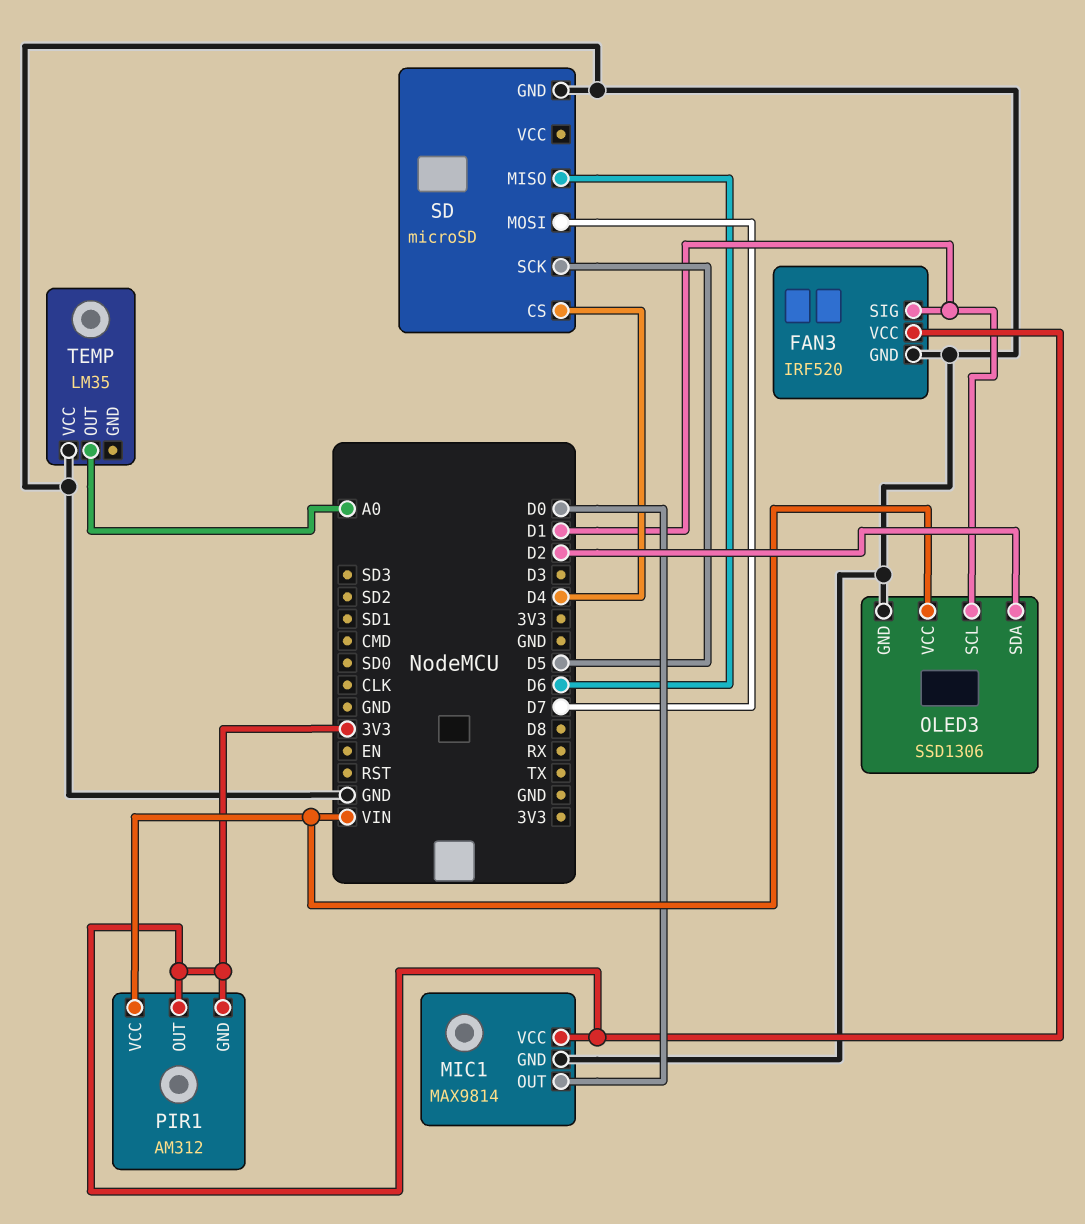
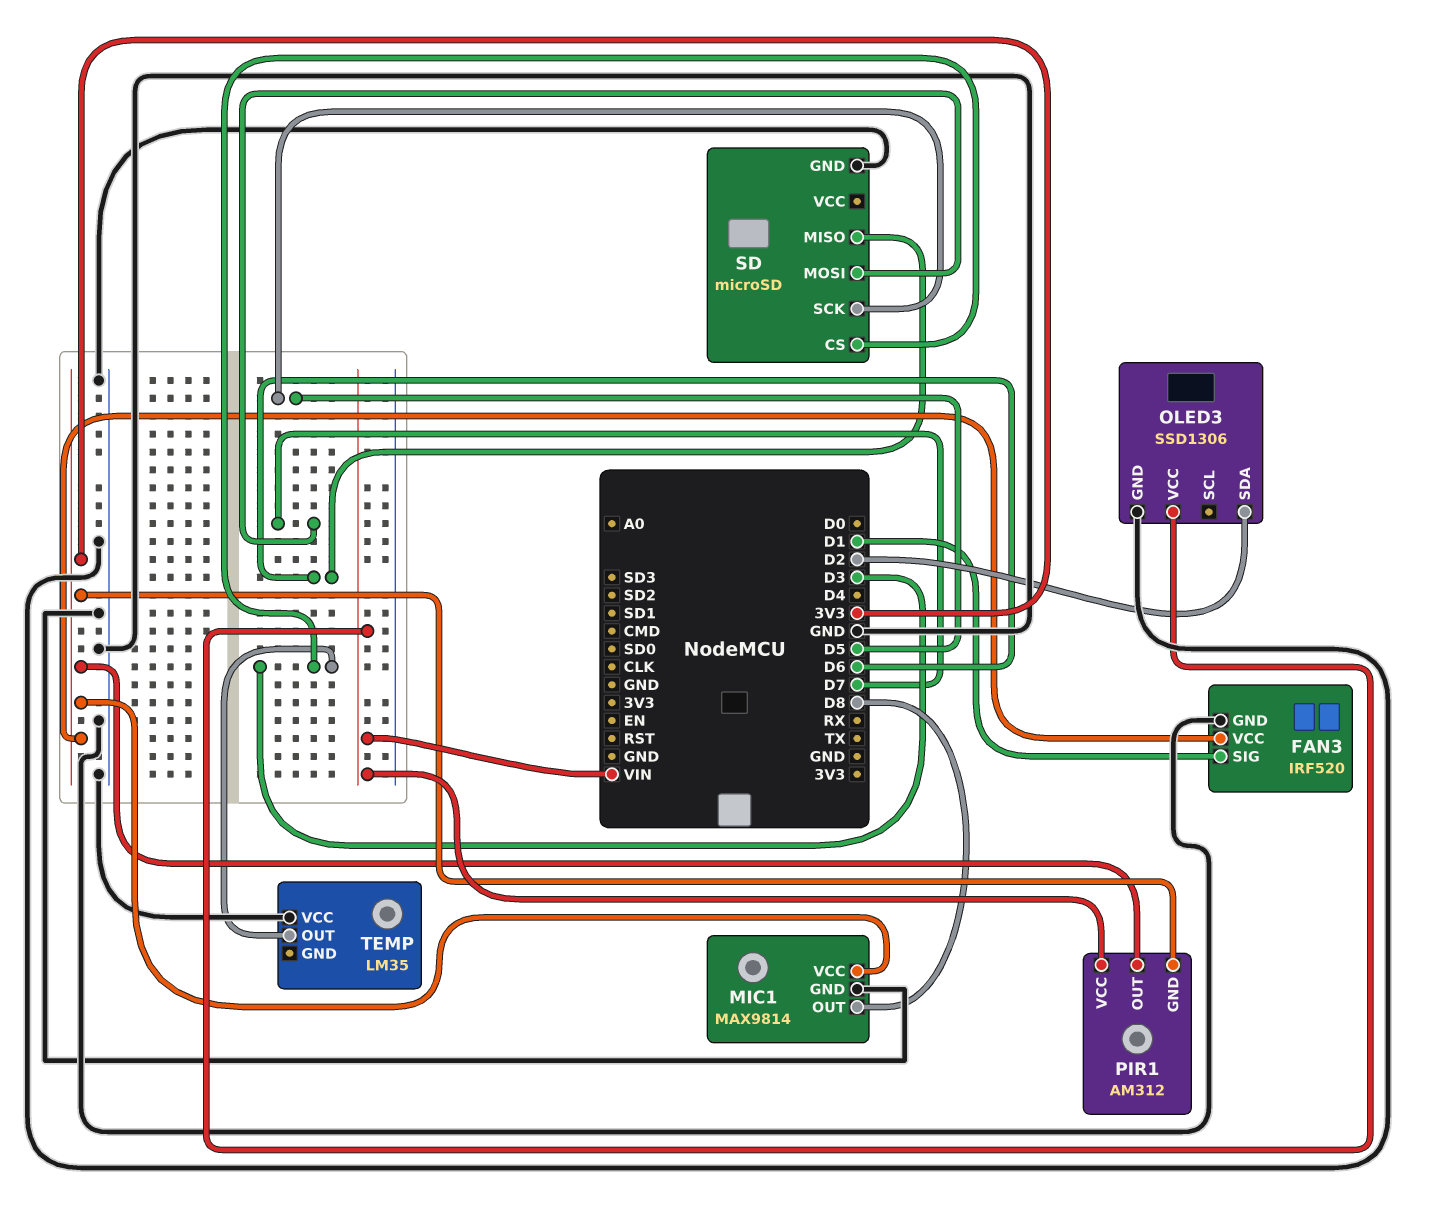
MIC1 pin OUT: D0 -> D8
OLED3 pin SCL: D1 -> none
SD pin CS: D4 -> D3
TEMP pin OUT: A0 -> D3

